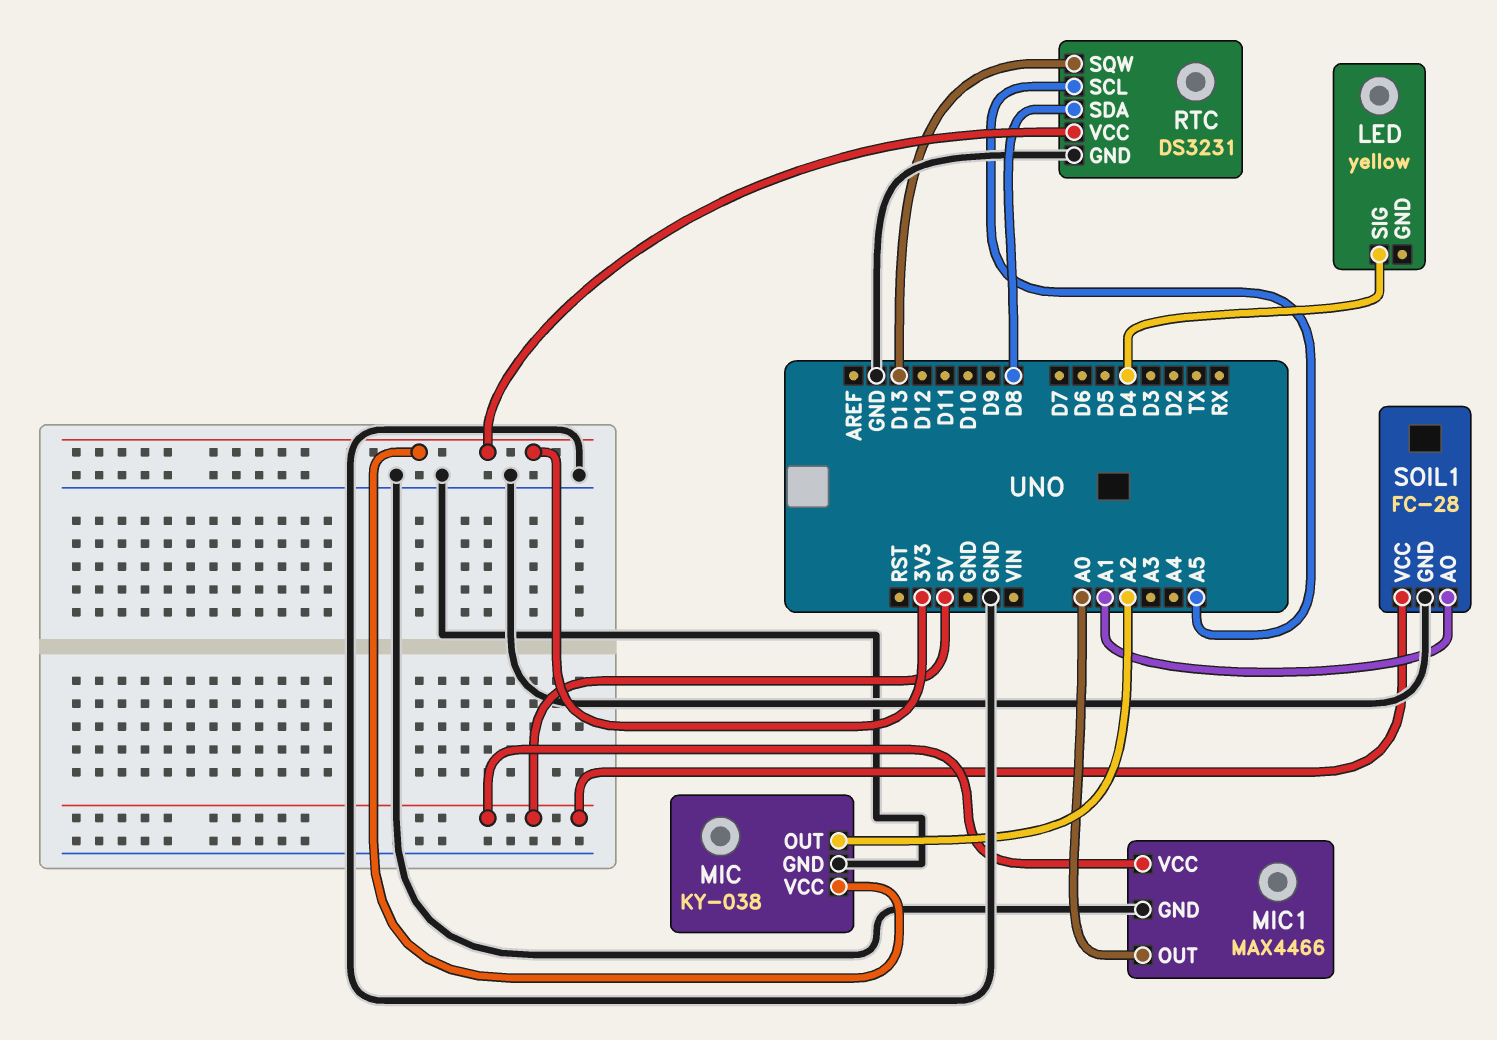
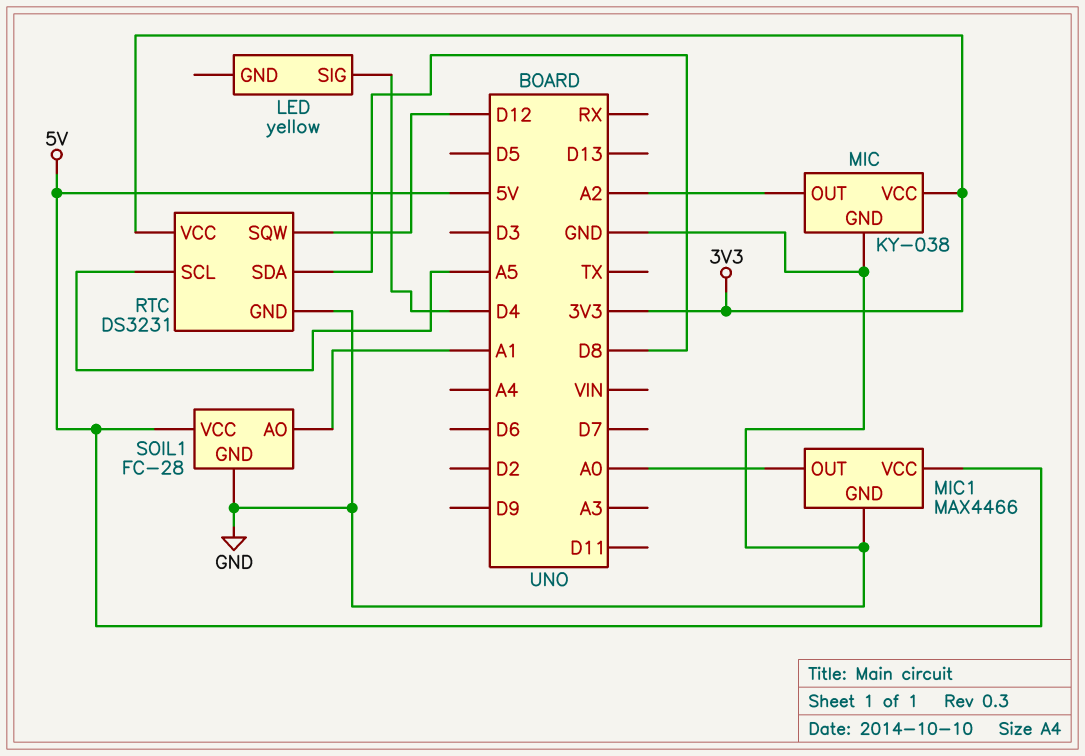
RTC pin SQW: D13 -> D12

